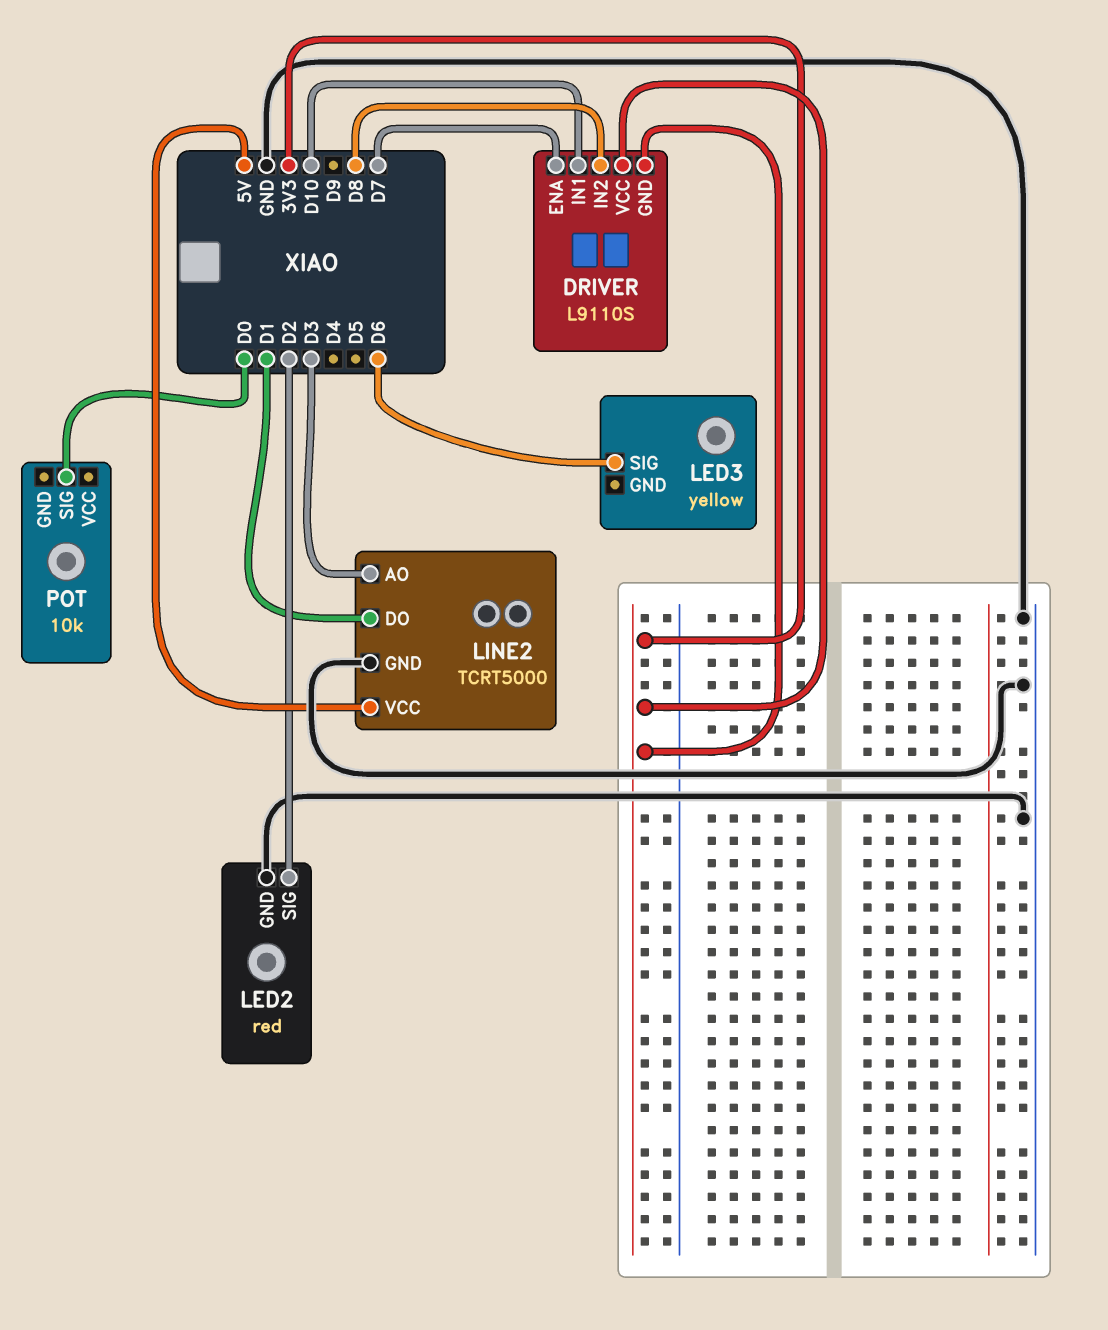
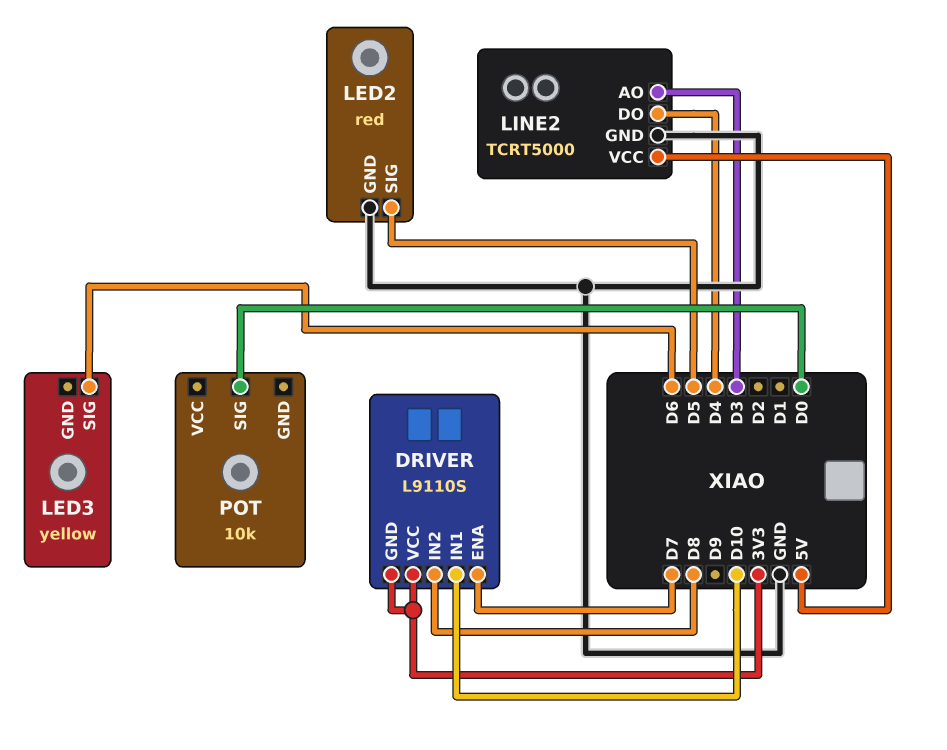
LED2 pin SIG: D2 -> D5
LINE2 pin DO: D1 -> D4

